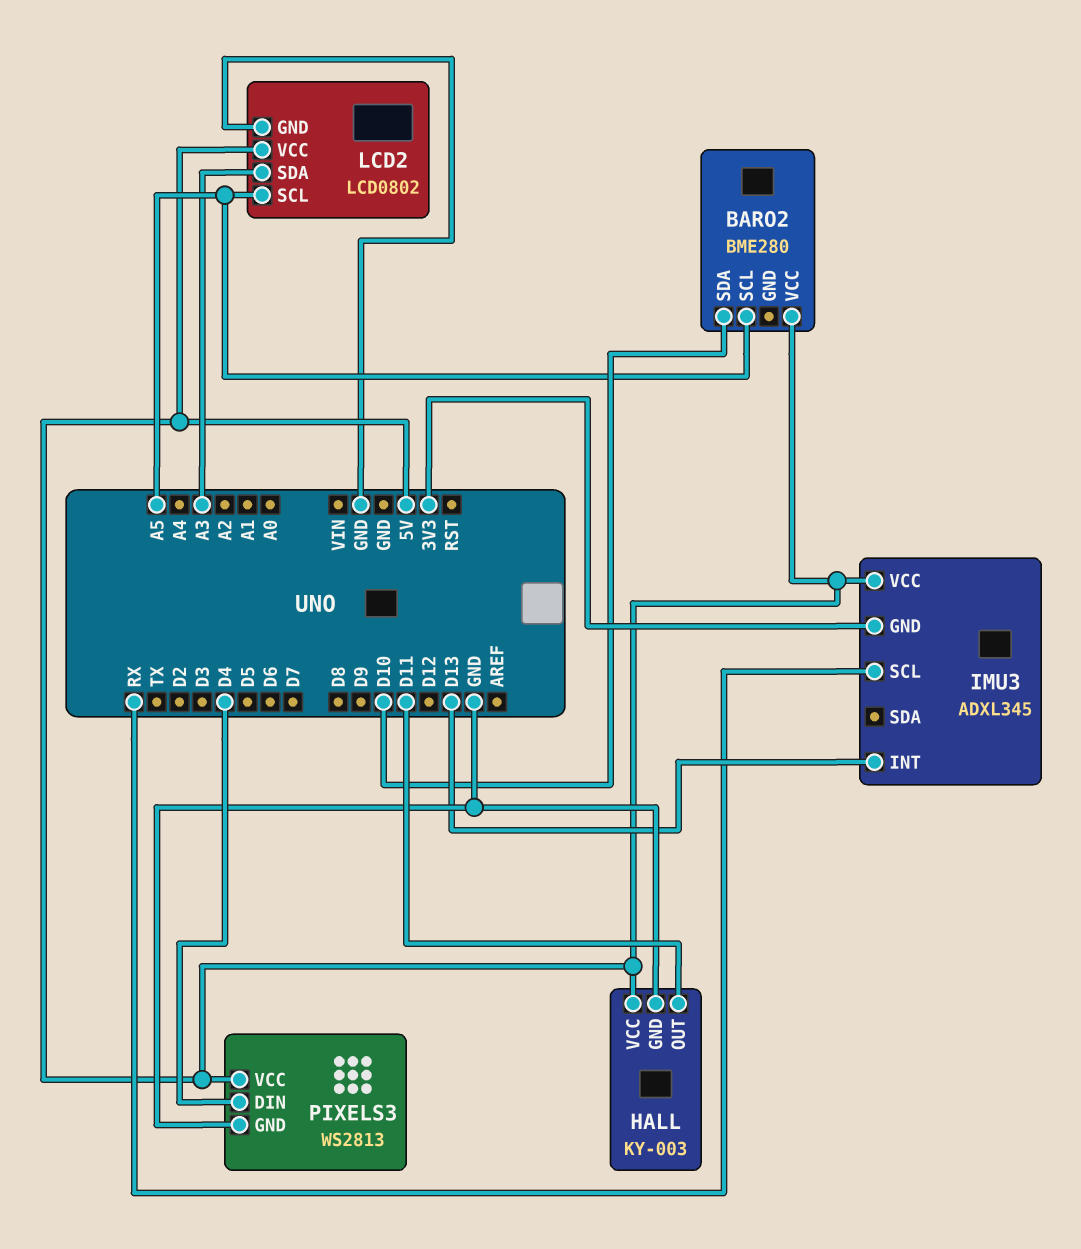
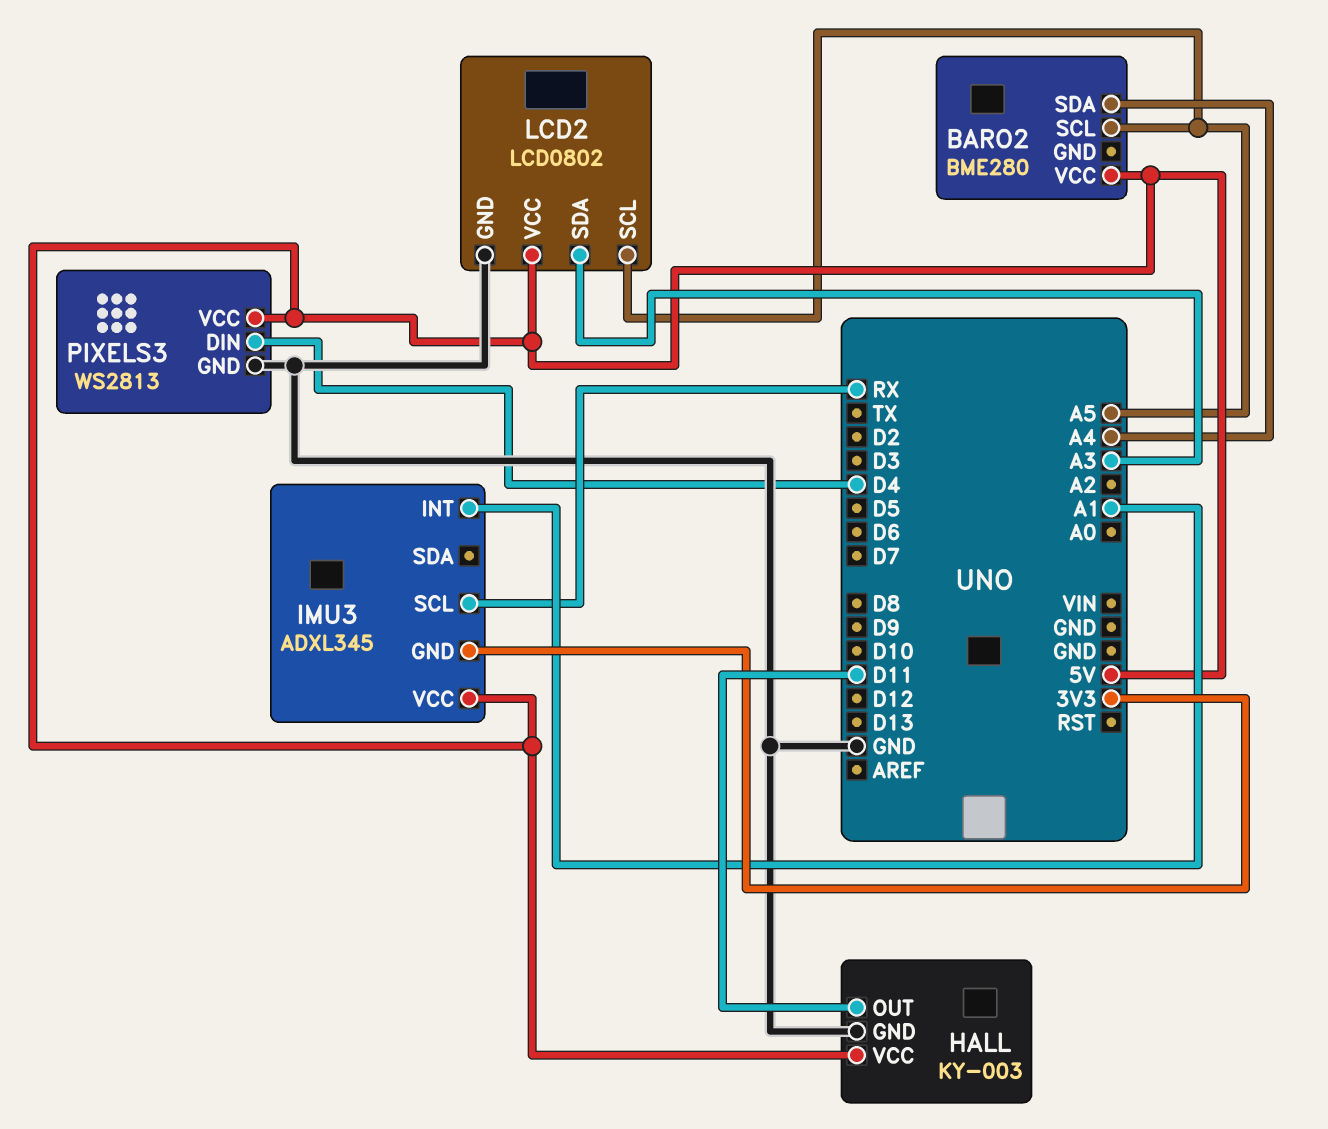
BARO2 pin SDA: D10 -> A4
IMU3 pin INT: D13 -> A1

